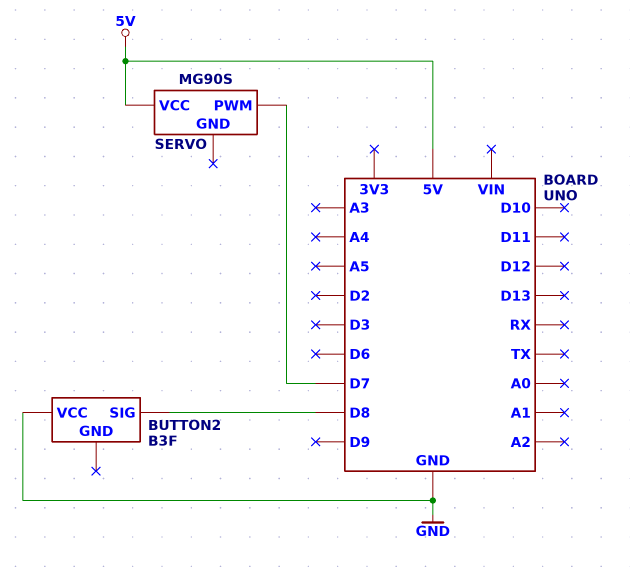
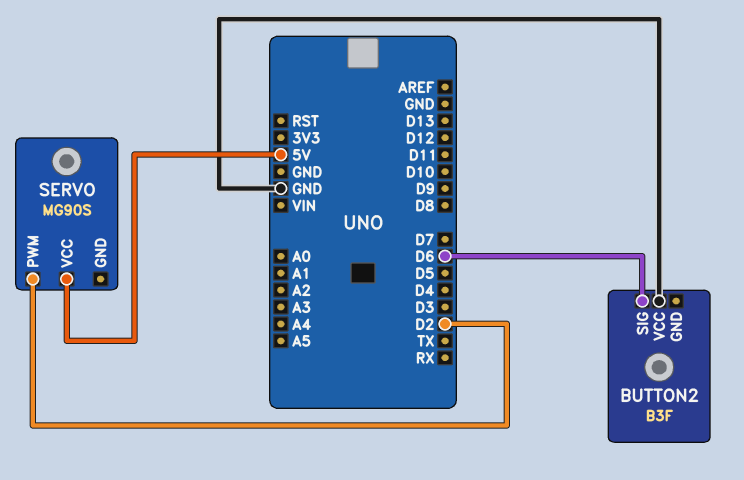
BUTTON2 pin SIG: D8 -> D6
SERVO pin PWM: D7 -> D2

